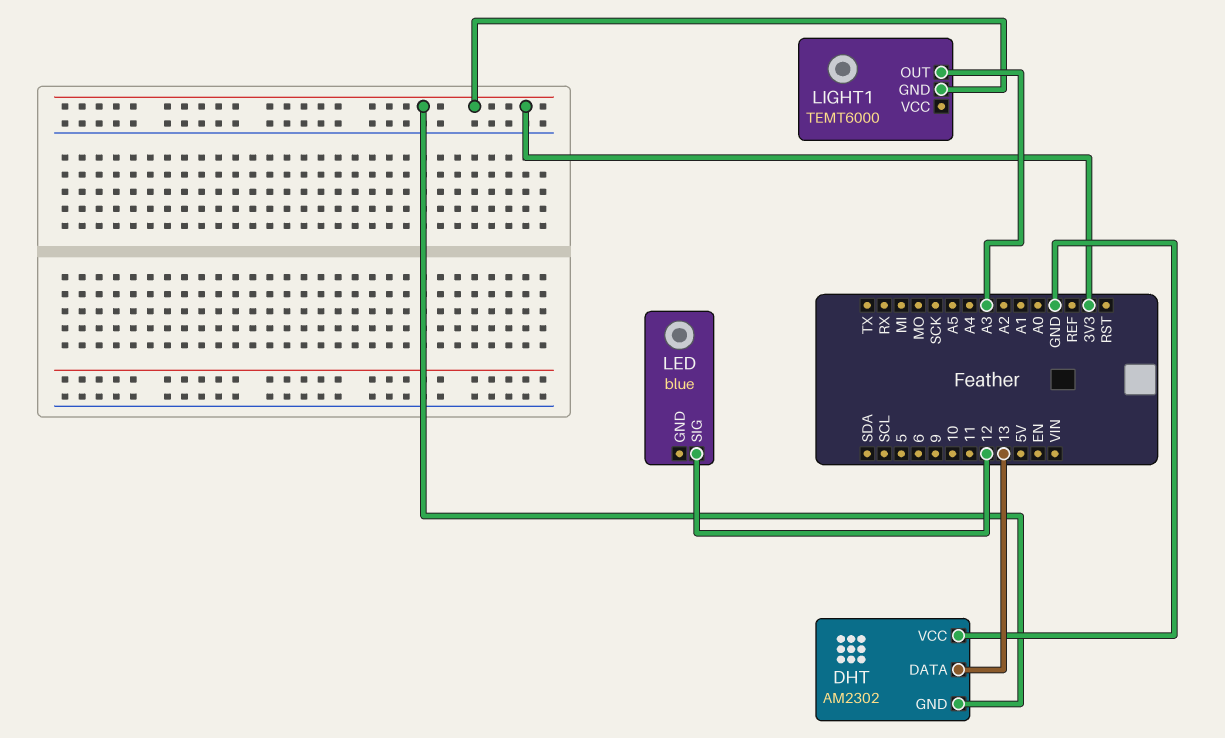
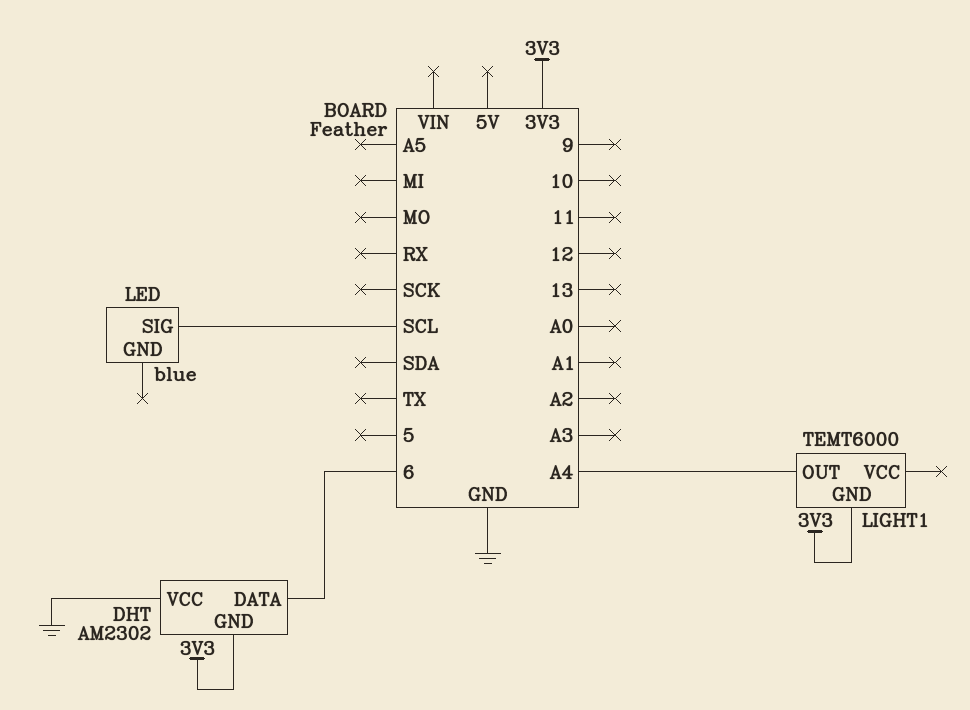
DHT pin DATA: 13 -> 6
LED pin SIG: 12 -> SCL
LIGHT1 pin OUT: A3 -> A4

